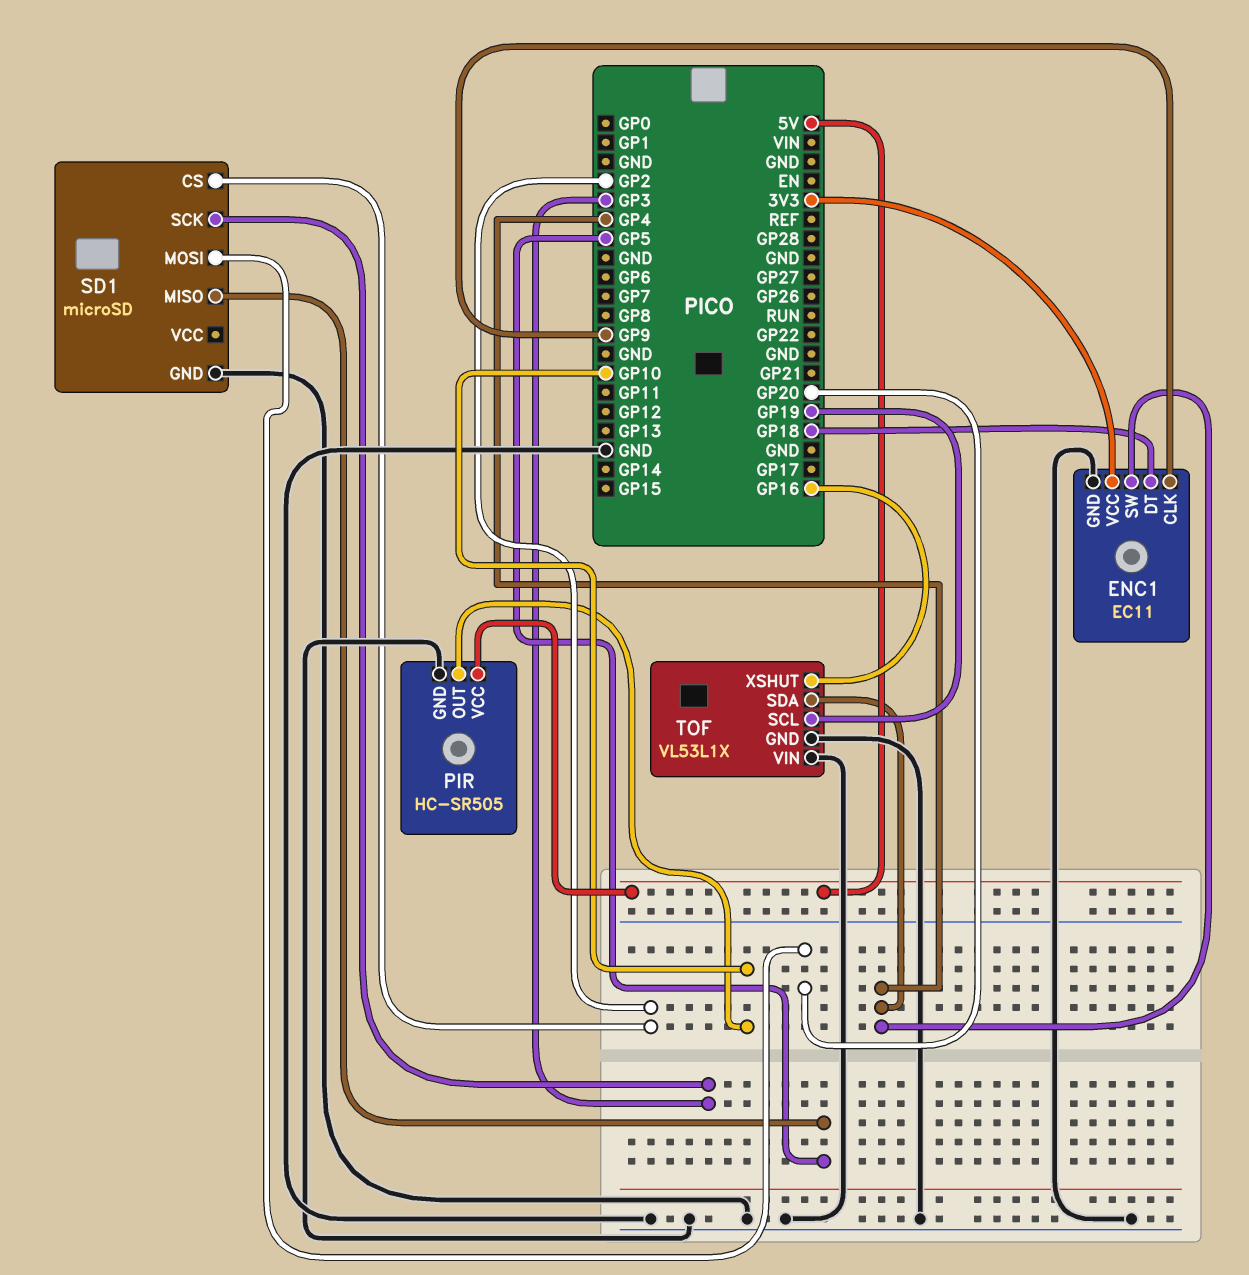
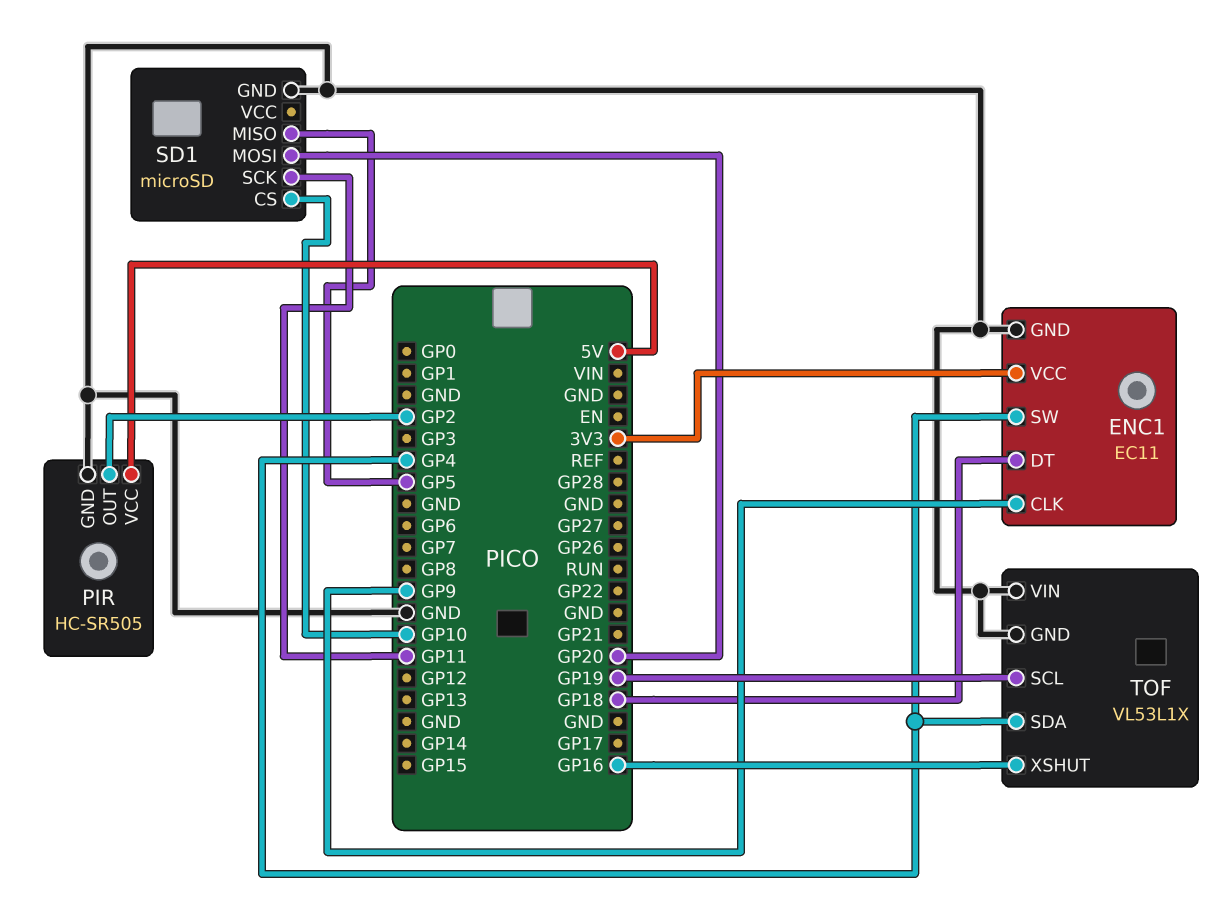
PIR pin OUT: GP10 -> GP2
SD1 pin CS: GP2 -> GP10
SD1 pin SCK: GP3 -> GP11

